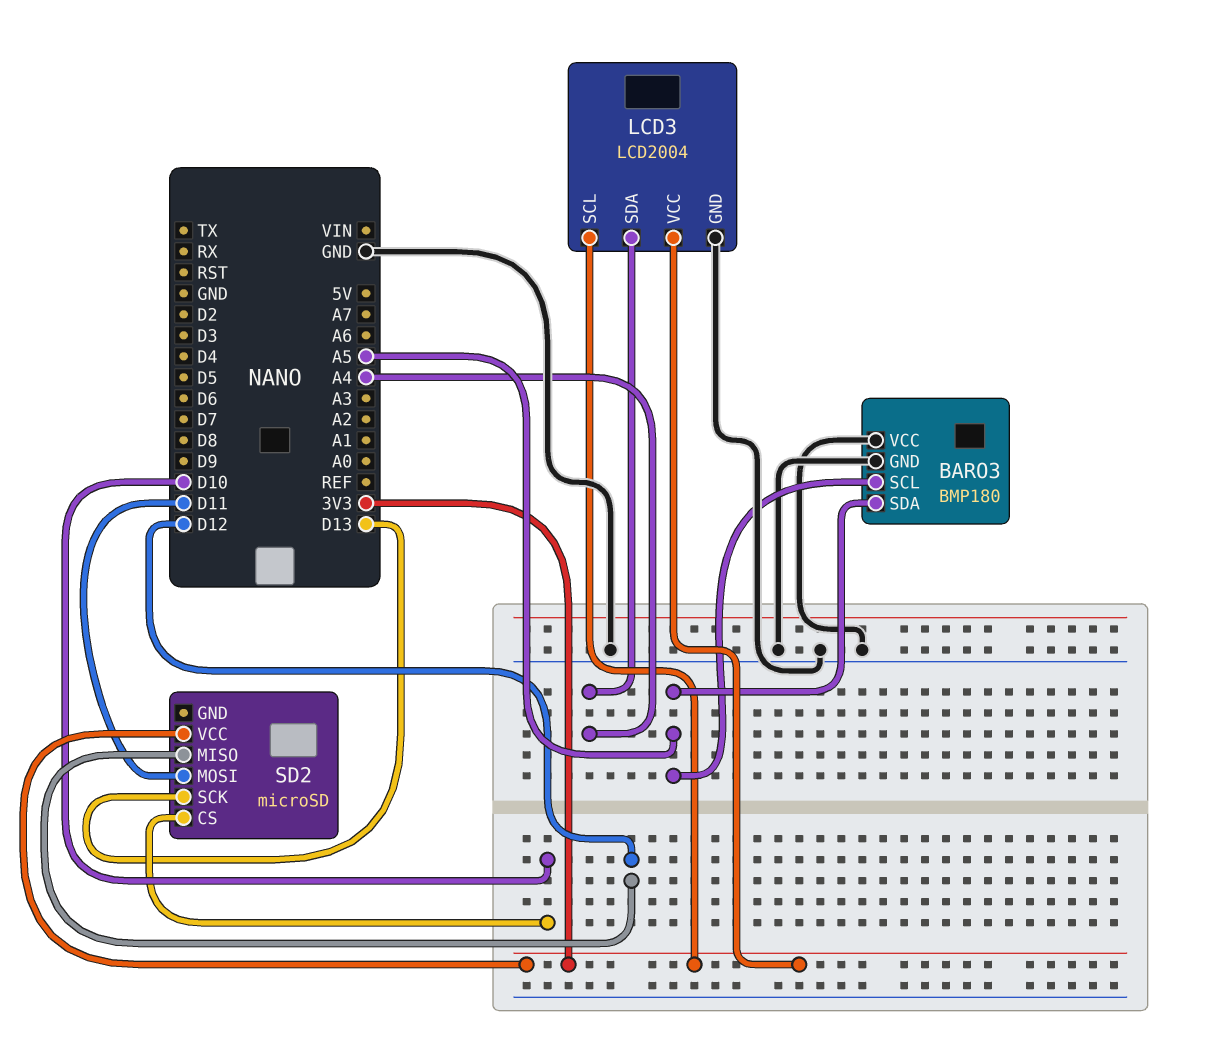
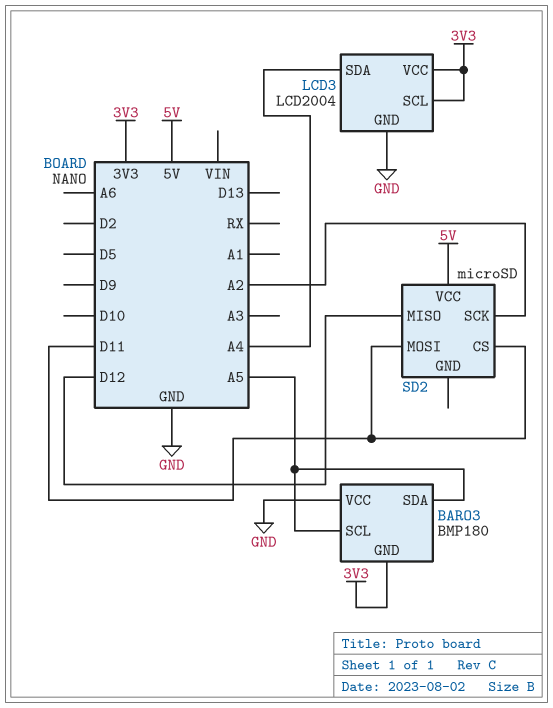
BARO3 pin GND: GND -> 3V3
SD2 pin CS: D10 -> D11
SD2 pin SCK: D13 -> A2
SD2 pin VCC: 3V3 -> 5V

